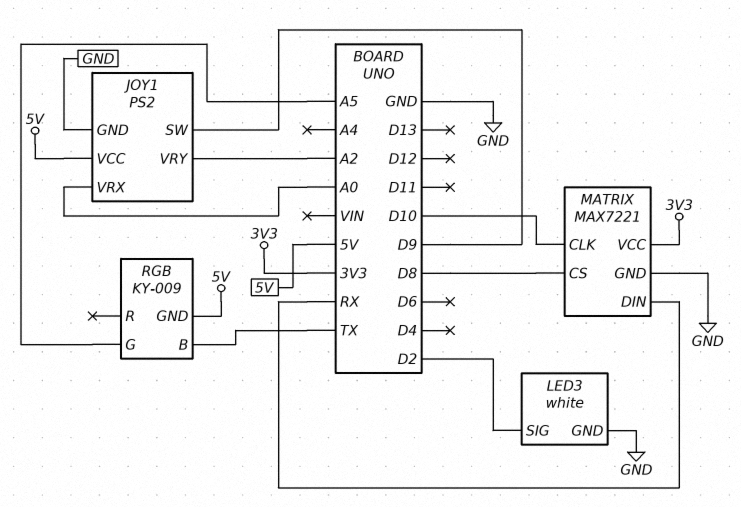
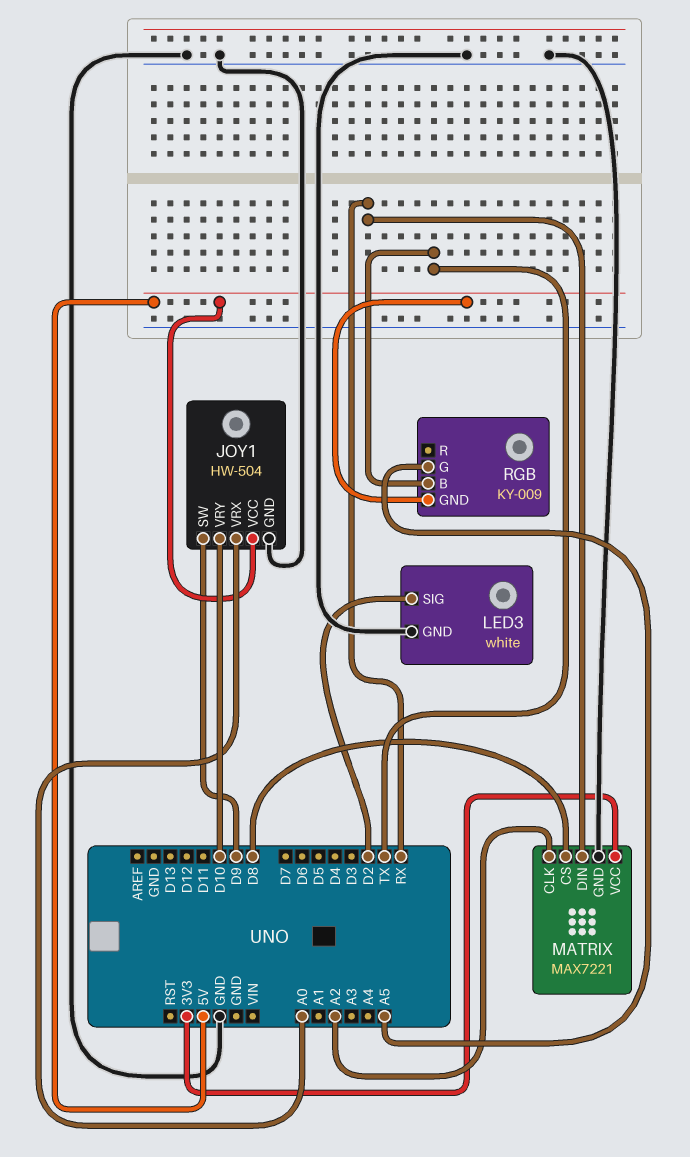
JOY1: PS2 -> HW-504
JOY1 pin VRY: A2 -> D10
MATRIX pin CLK: D10 -> A2

